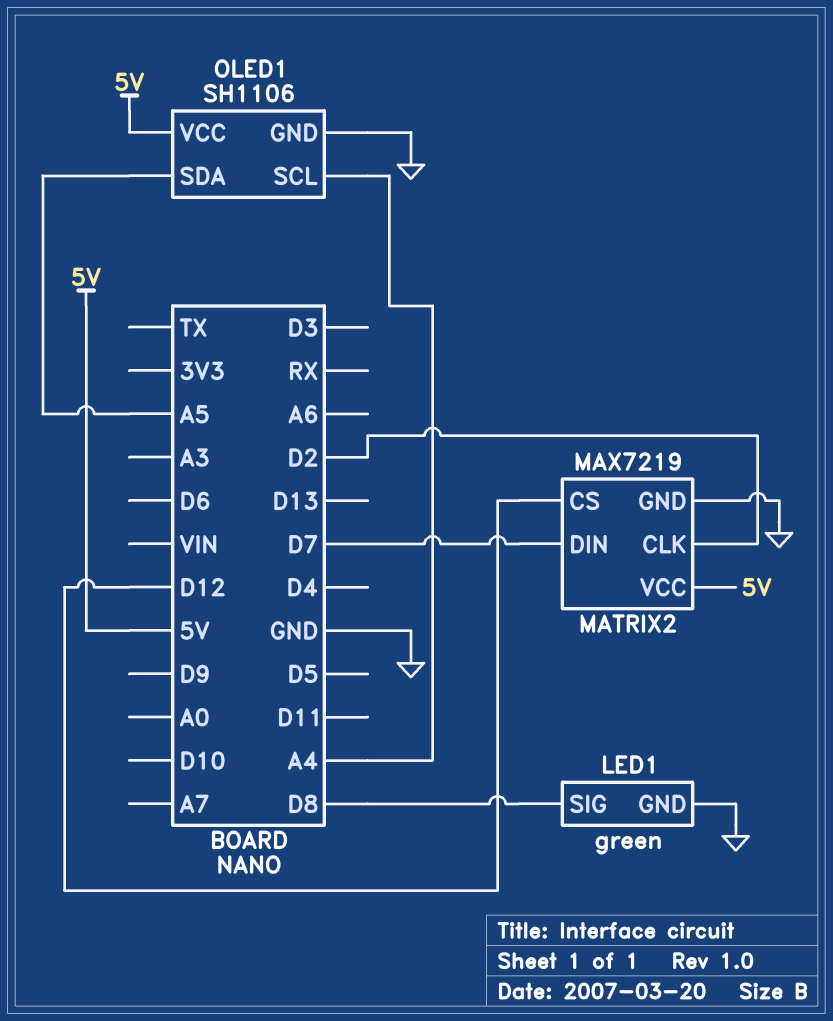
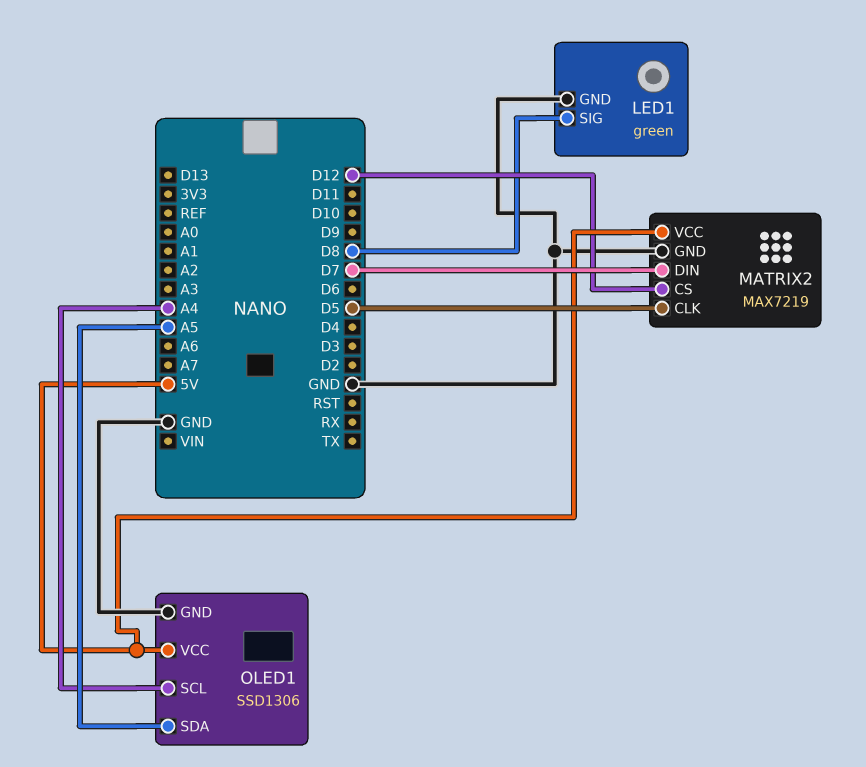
MATRIX2 pin CLK: D2 -> D5
OLED1: SH1106 -> SSD1306

